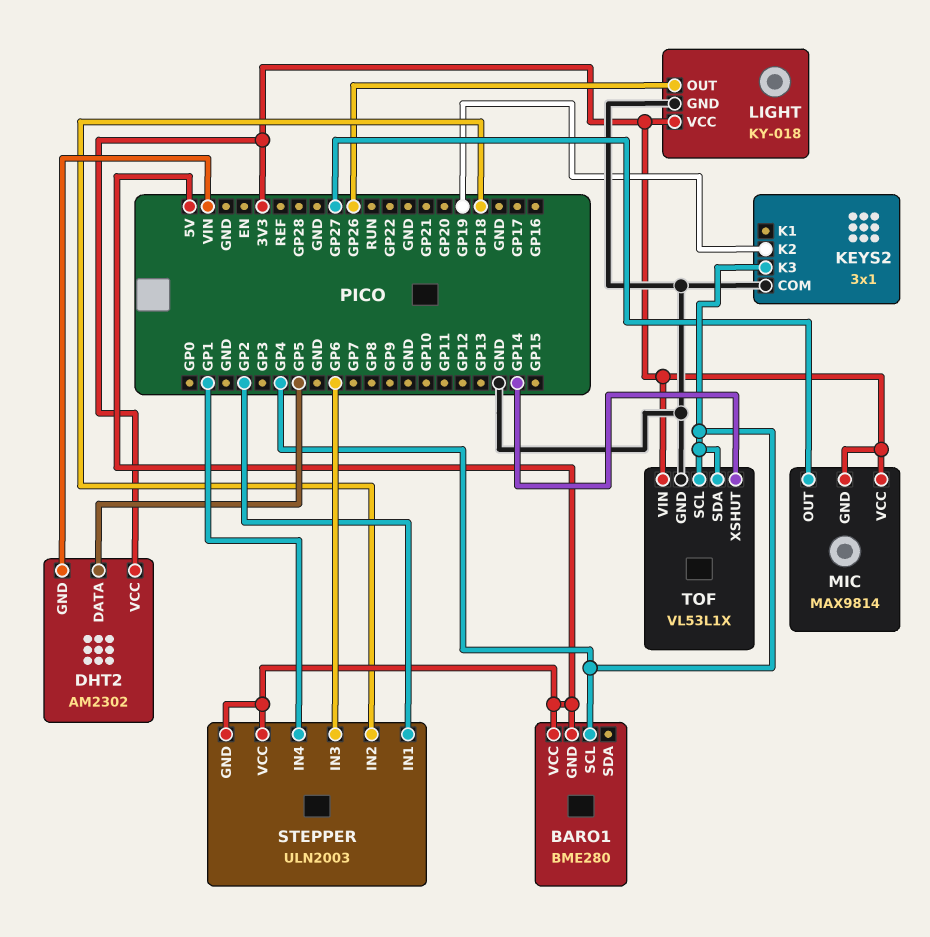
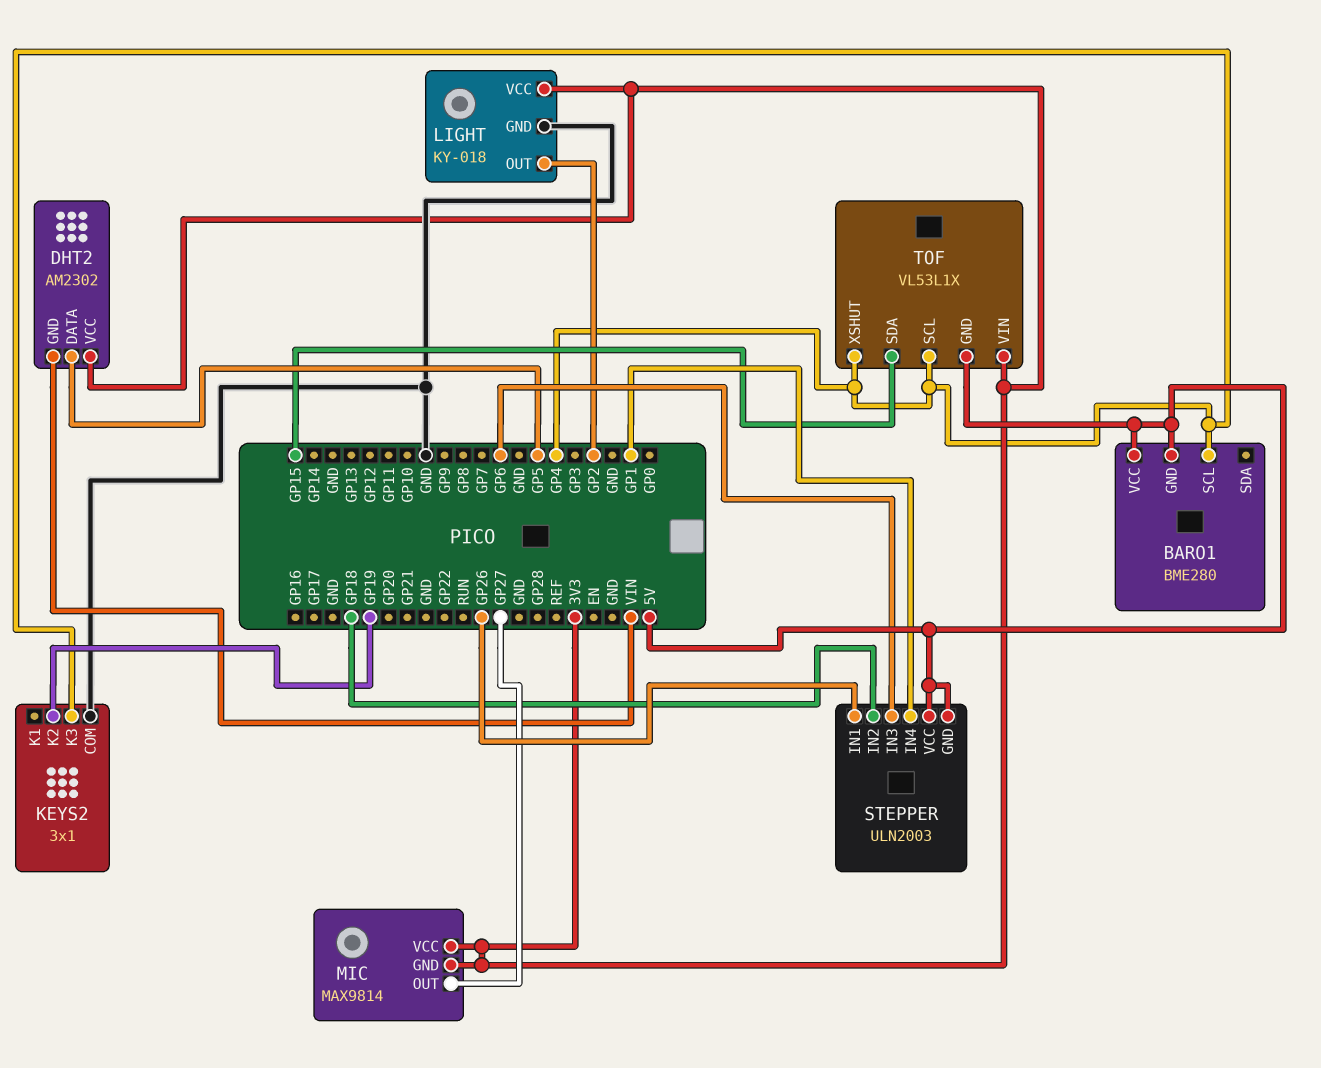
LIGHT pin OUT: GP26 -> GP2
STEPPER pin IN1: GP2 -> GP26
TOF pin GND: GND -> 5V
TOF pin SDA: GP4 -> GP15
TOF pin XSHUT: GP14 -> GP4

